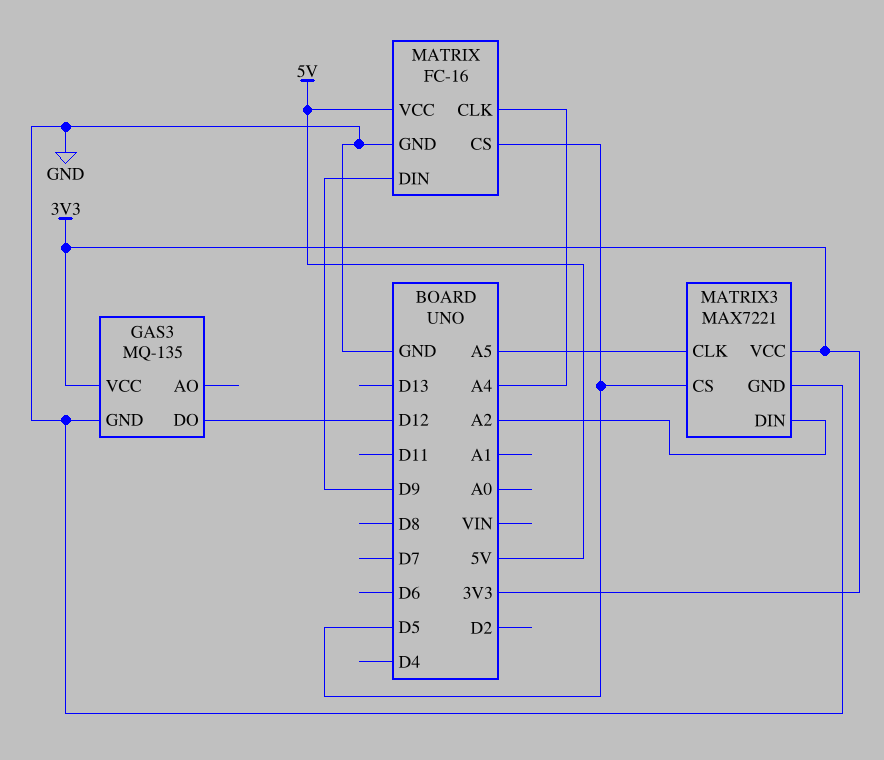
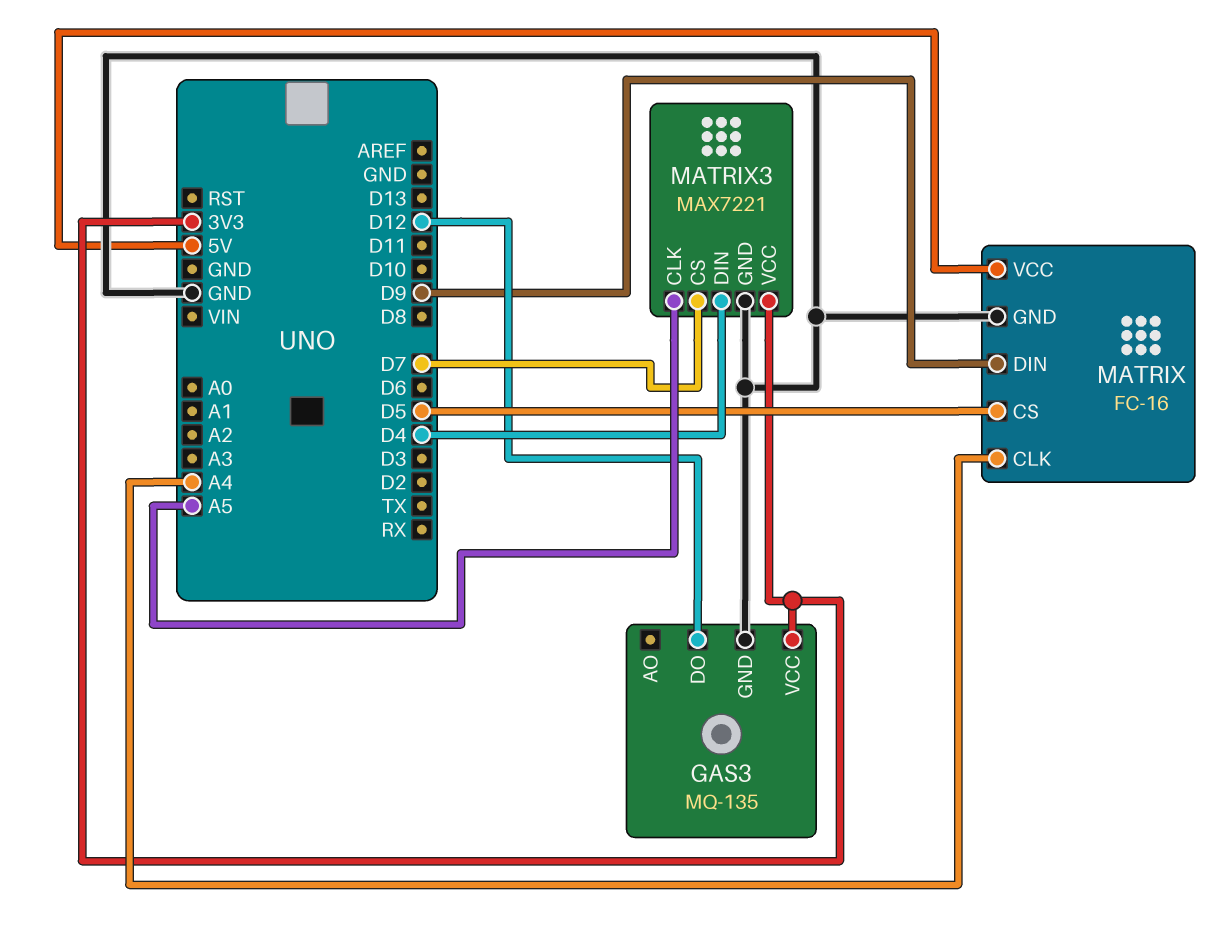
MATRIX3 pin CS: D5 -> D7
MATRIX3 pin DIN: A2 -> D4

